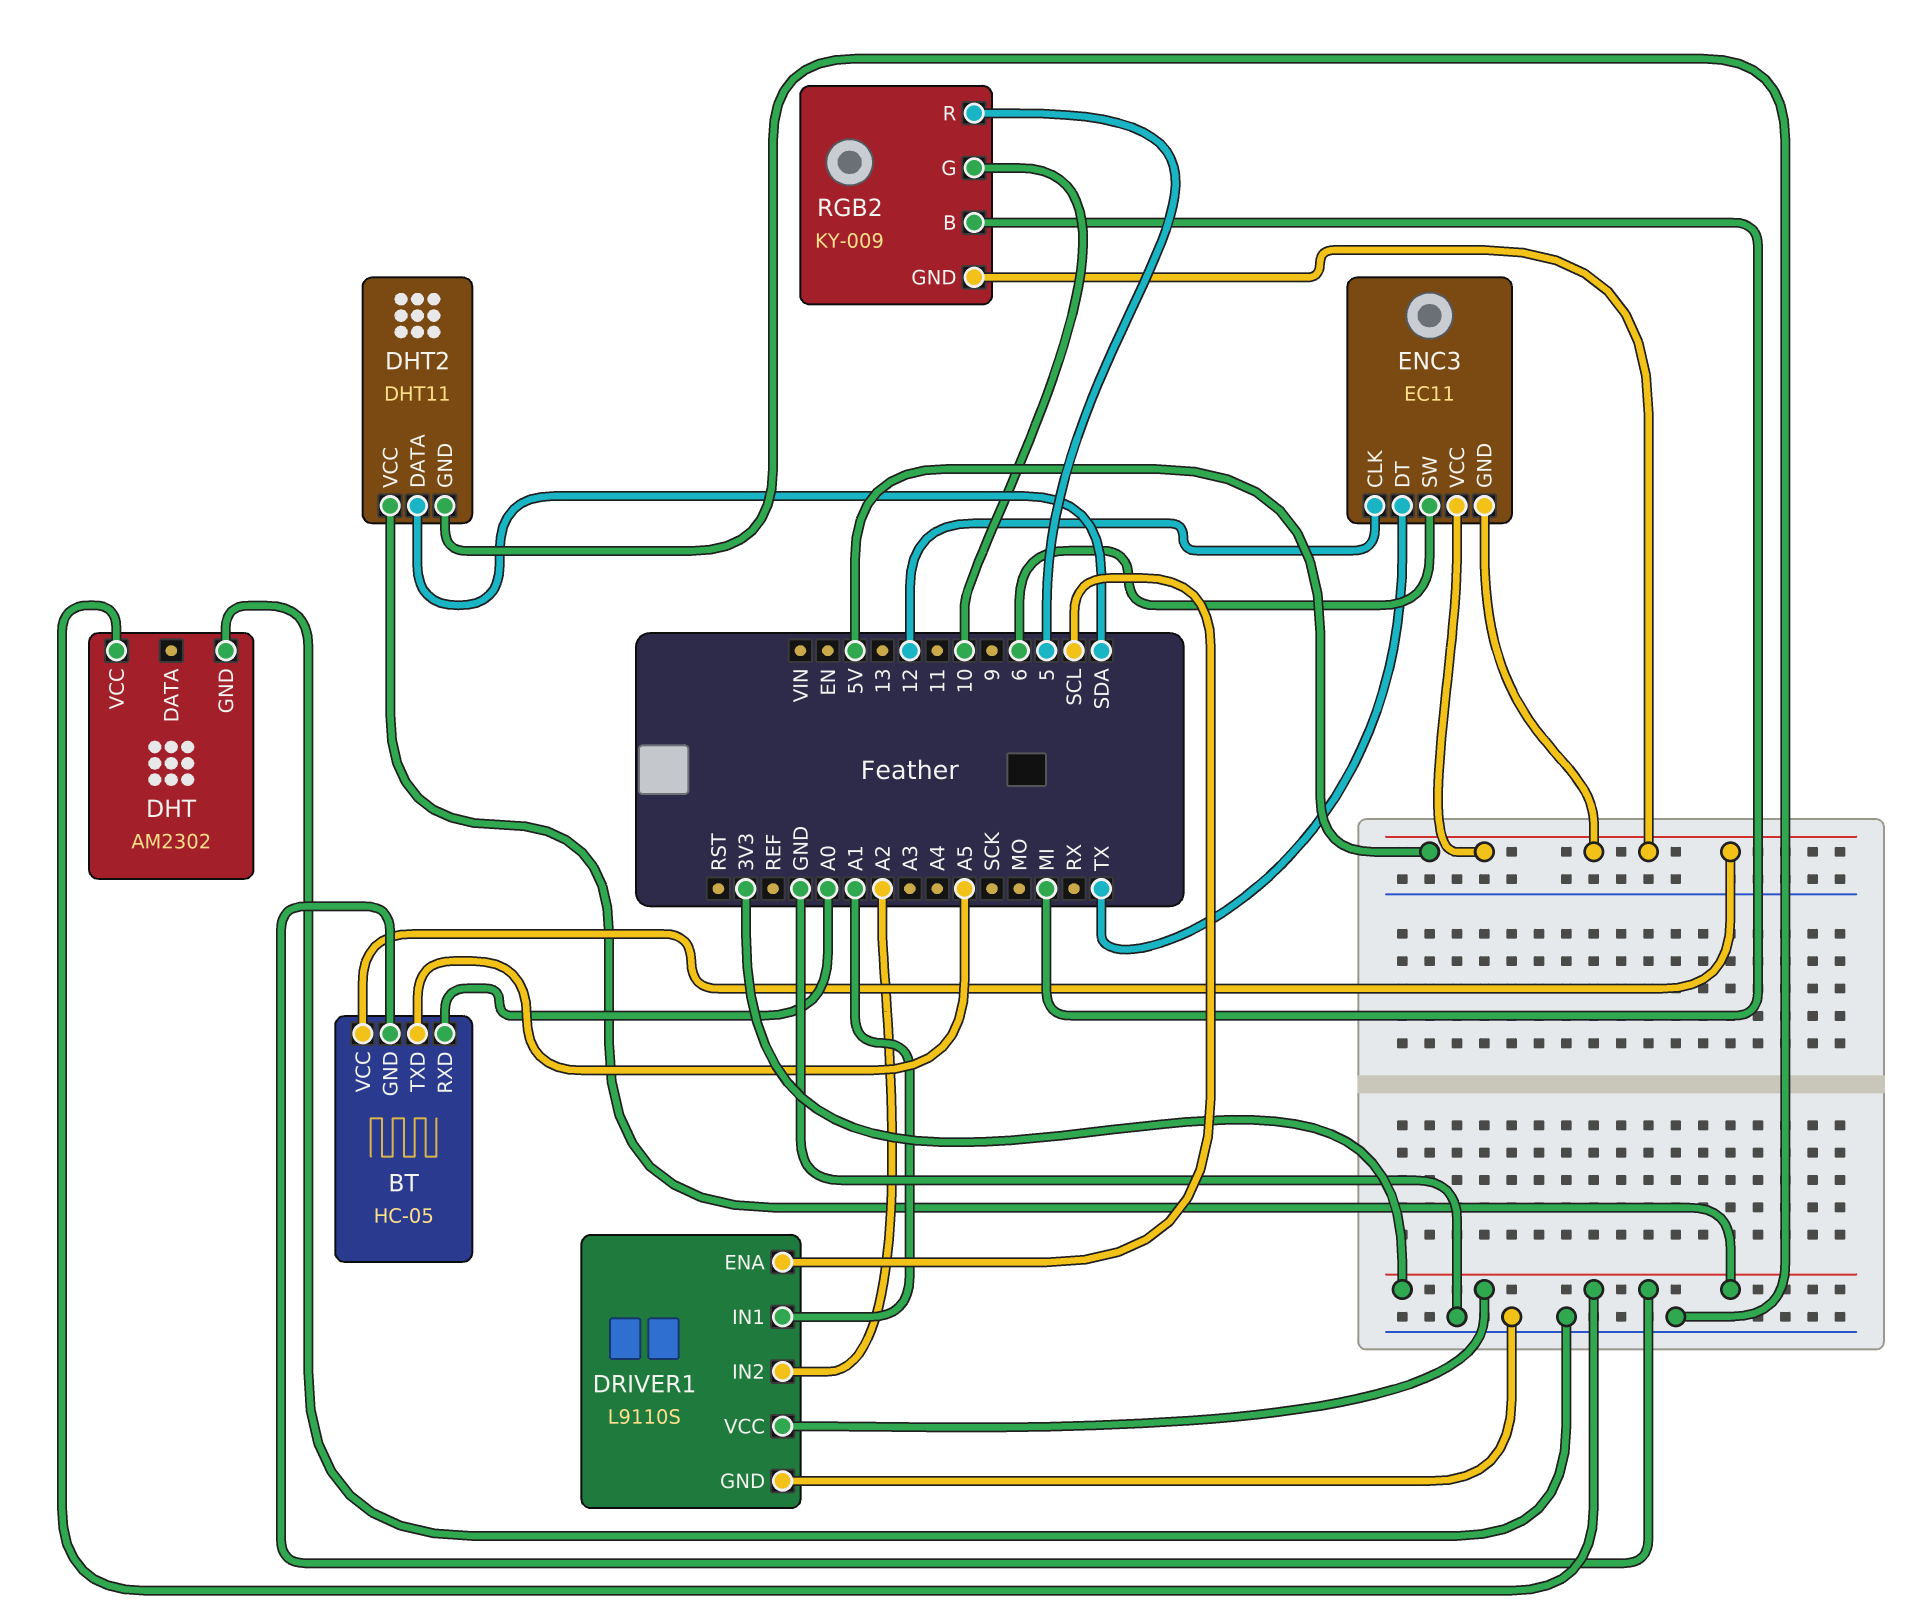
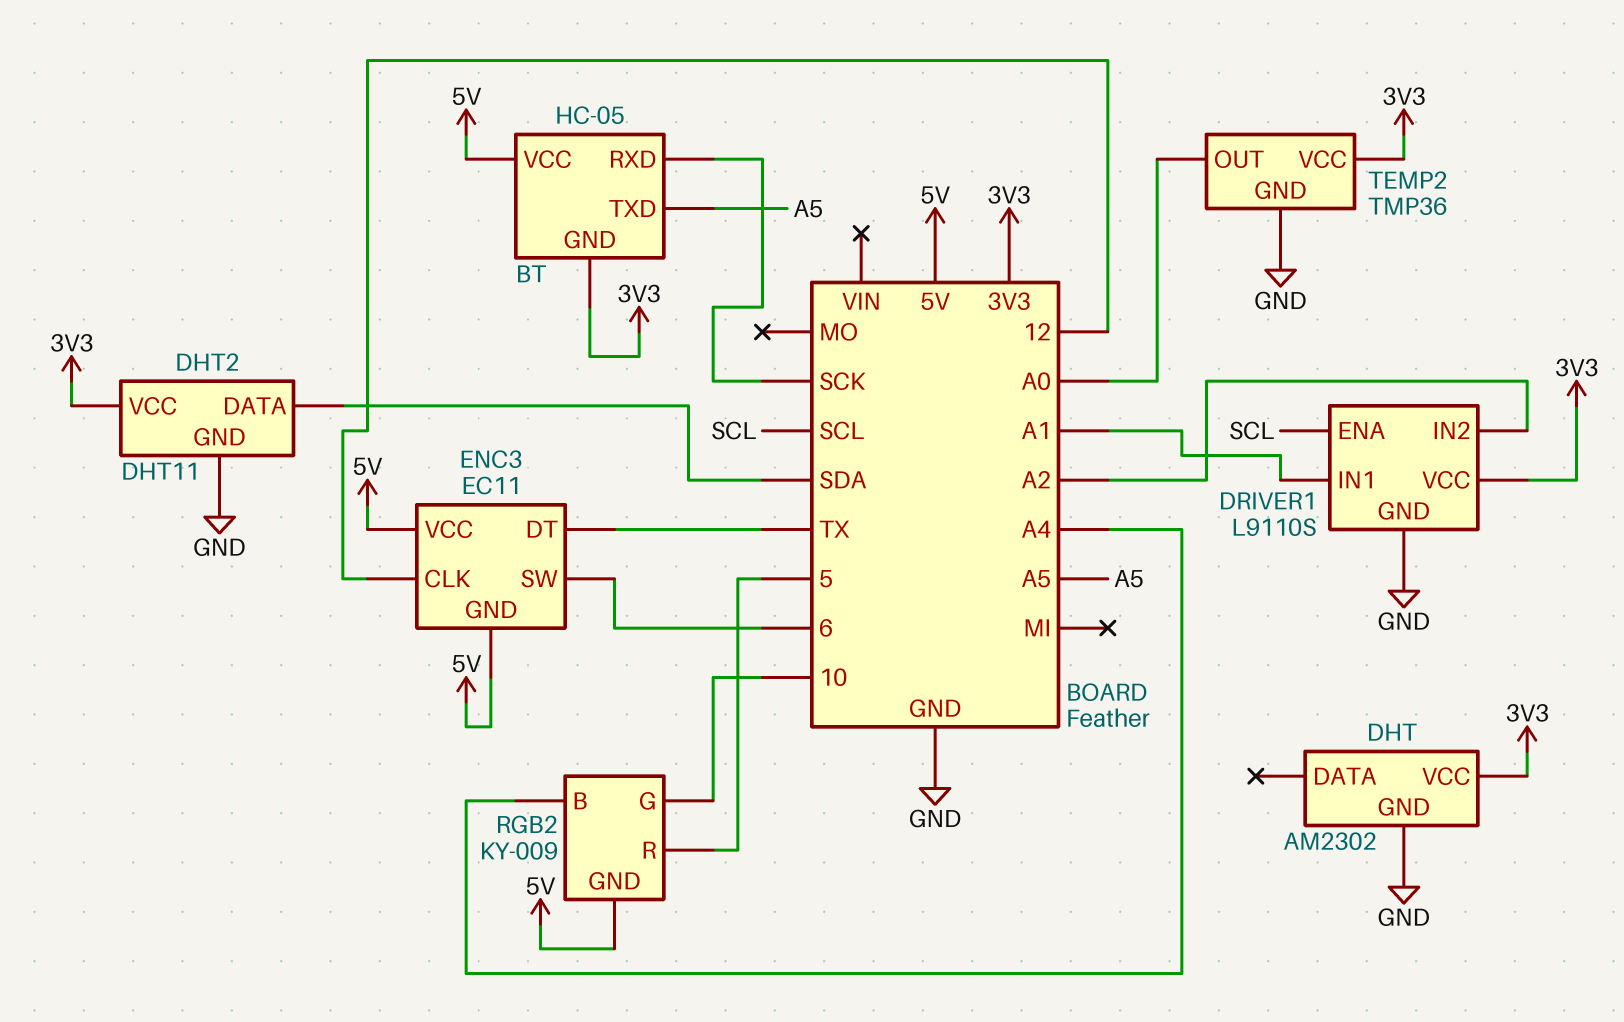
BT pin RXD: A0 -> SCK
RGB2 pin B: MI -> A4
TEMP2: none -> TMP36
TEMP2 pin GND: none -> GND
TEMP2 pin OUT: none -> A0
TEMP2 pin VCC: none -> 3V3

